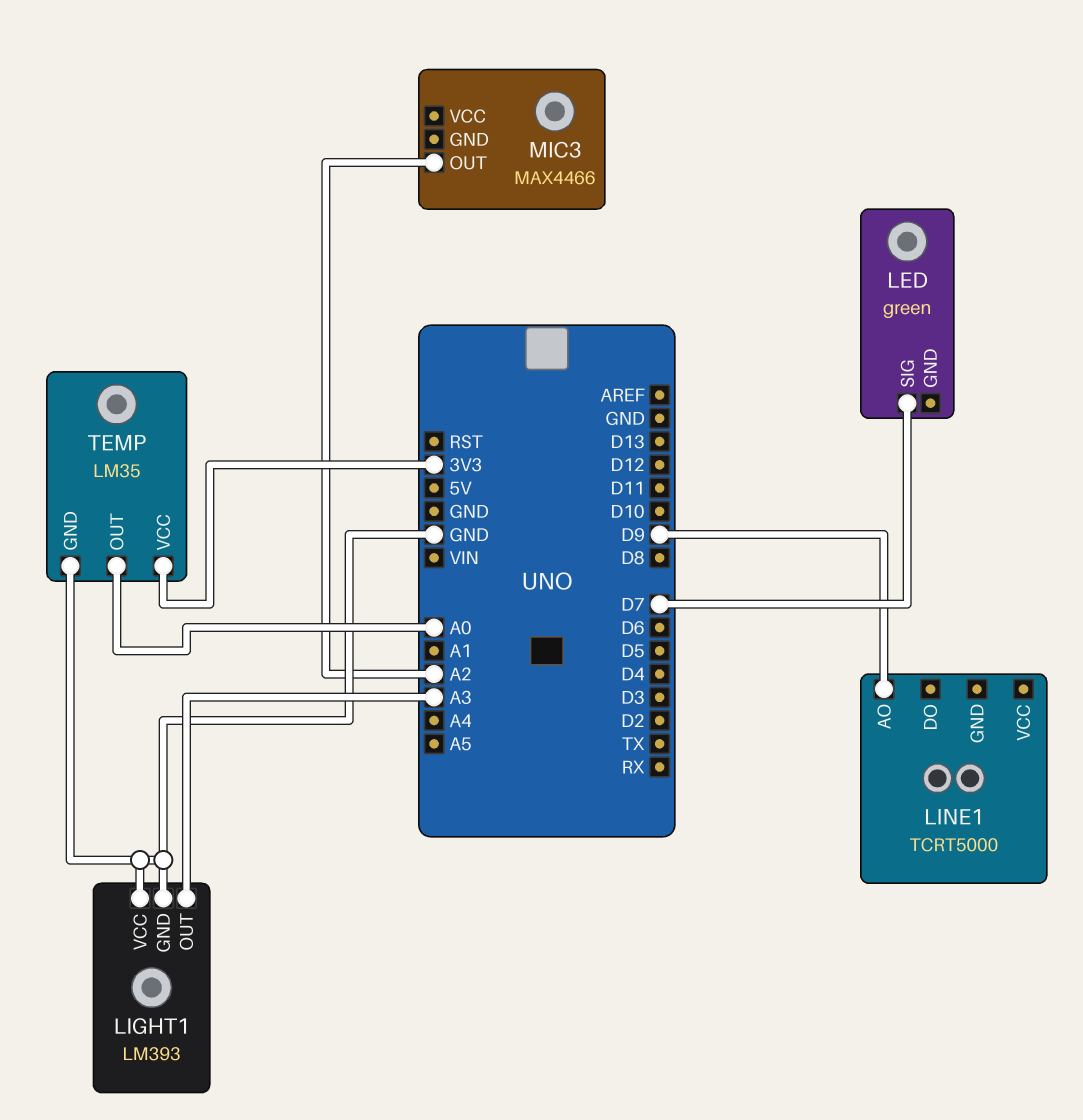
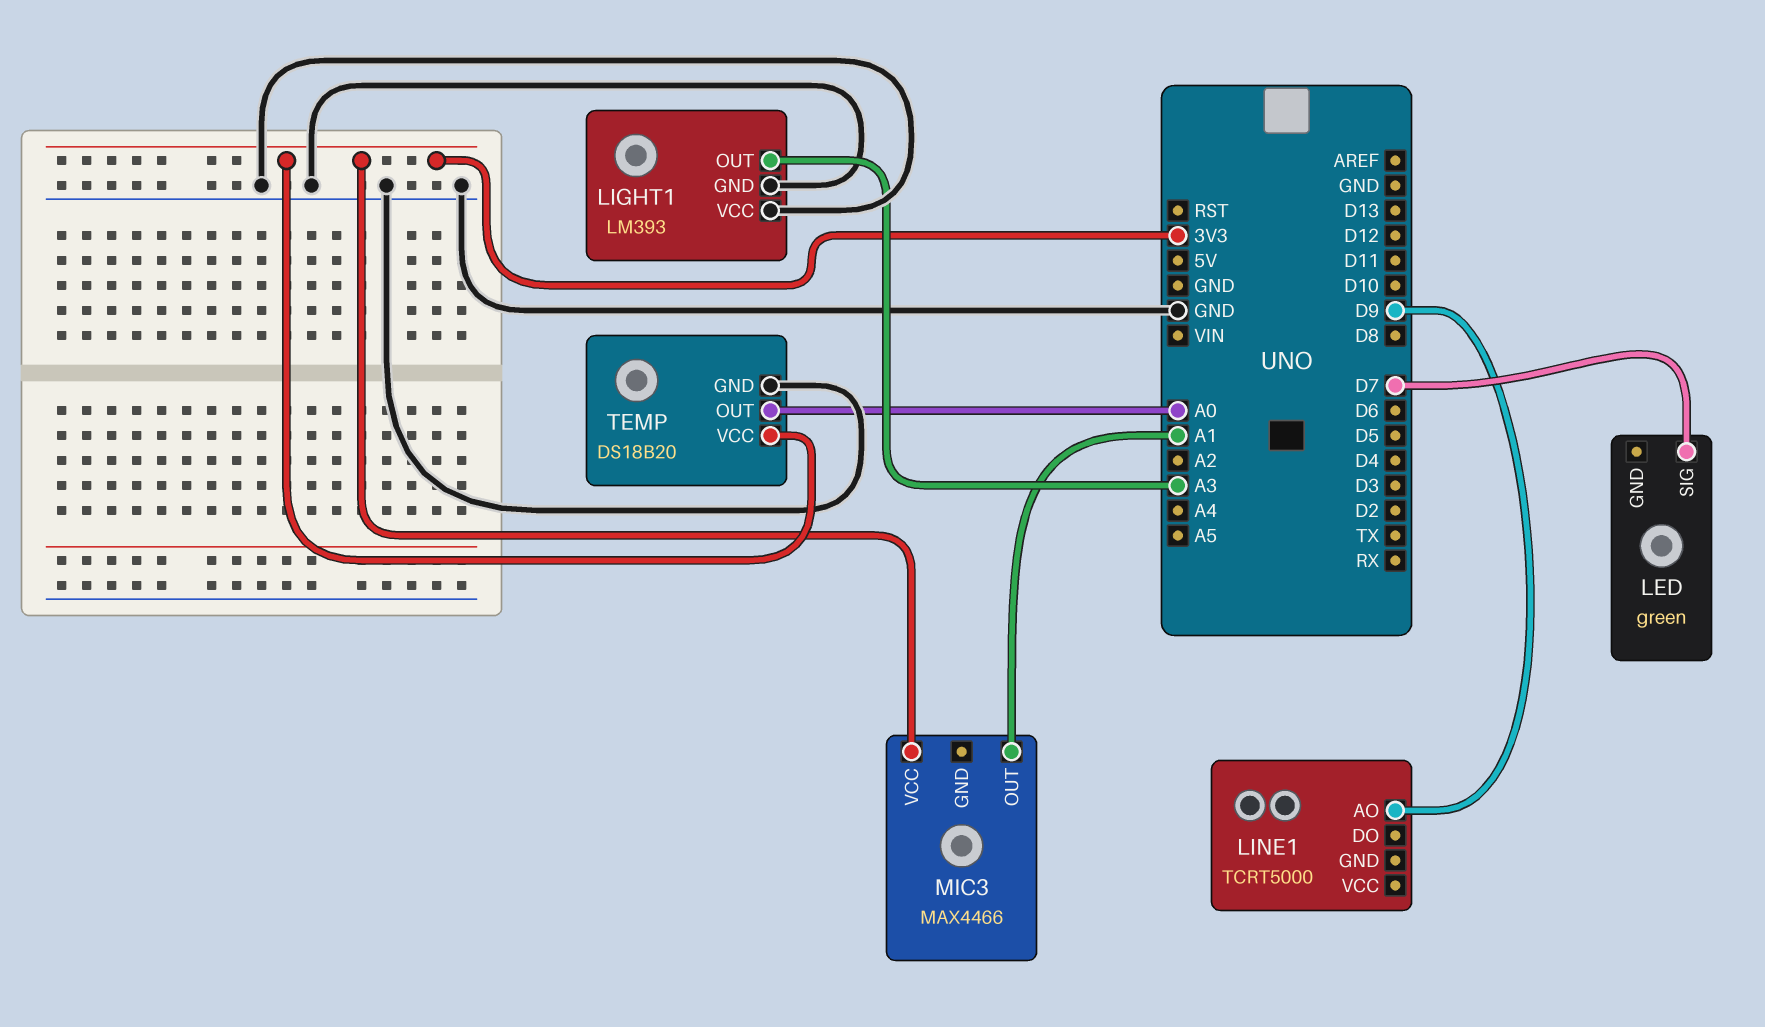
MIC3 pin OUT: A2 -> A1
MIC3 pin VCC: none -> 3V3
TEMP: LM35 -> DS18B20

